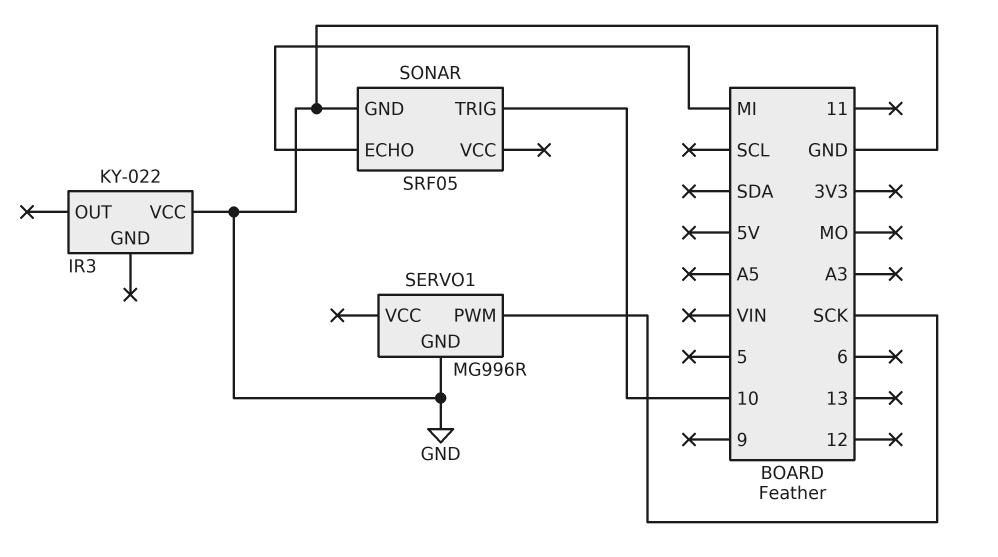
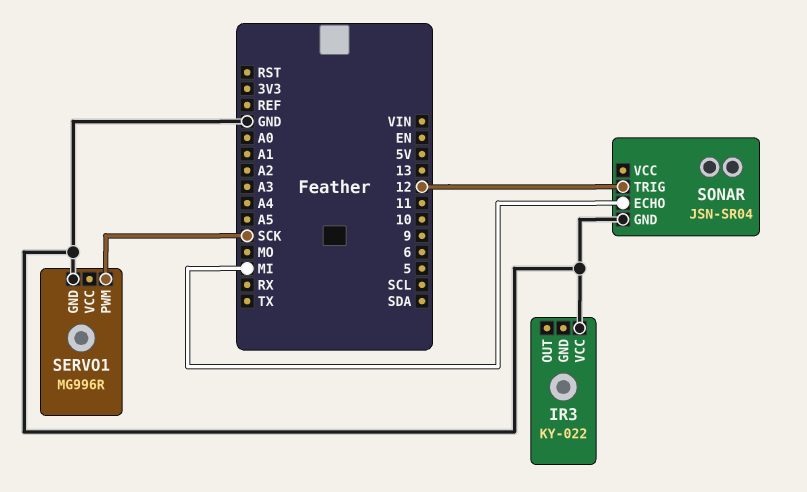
SONAR: SRF05 -> JSN-SR04
SONAR pin TRIG: 10 -> 12

